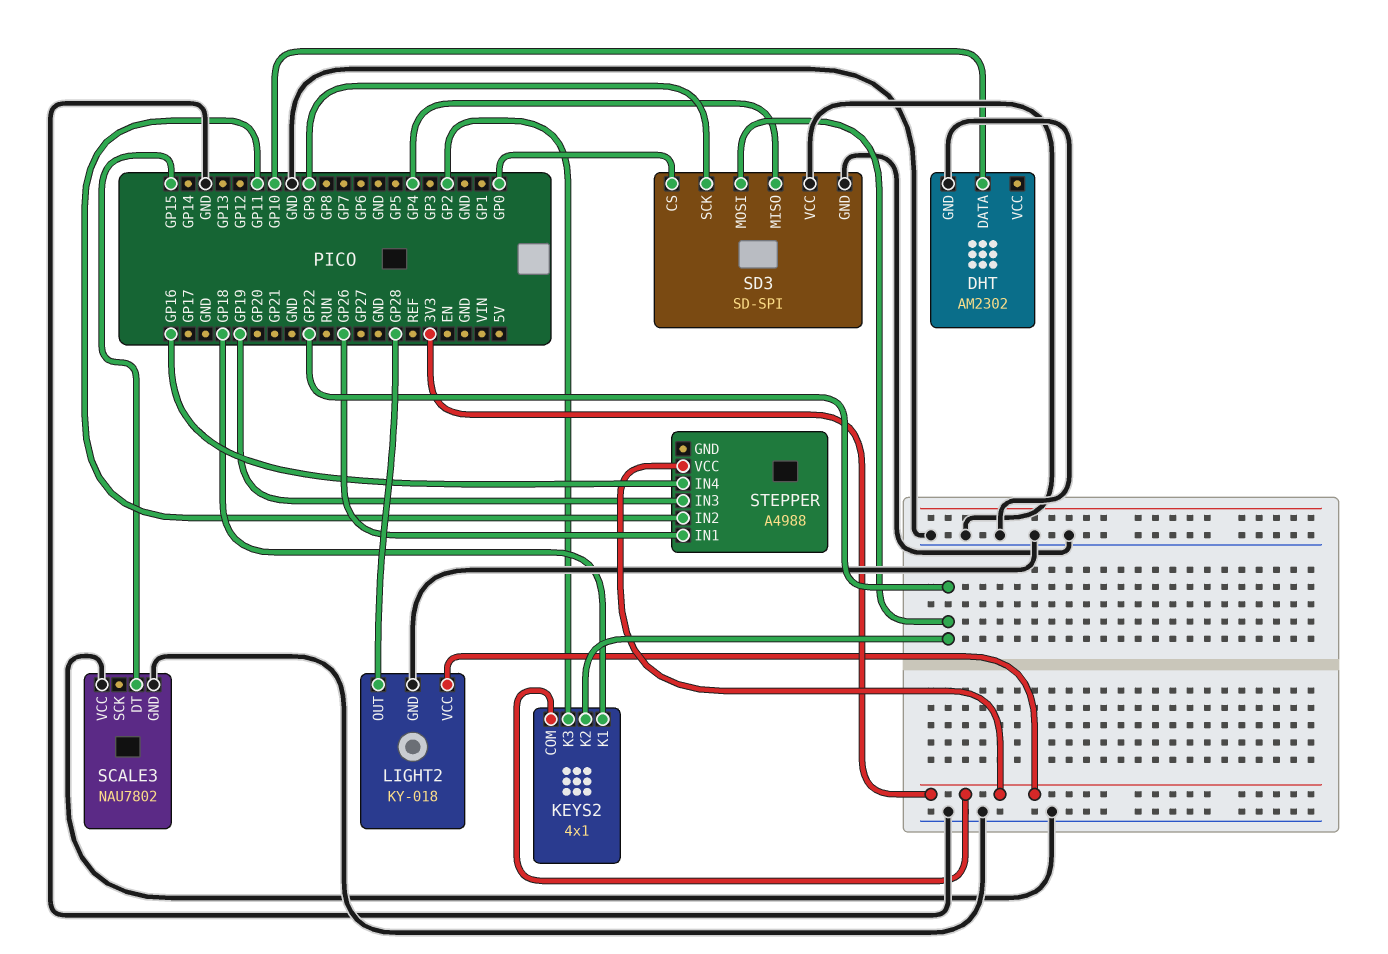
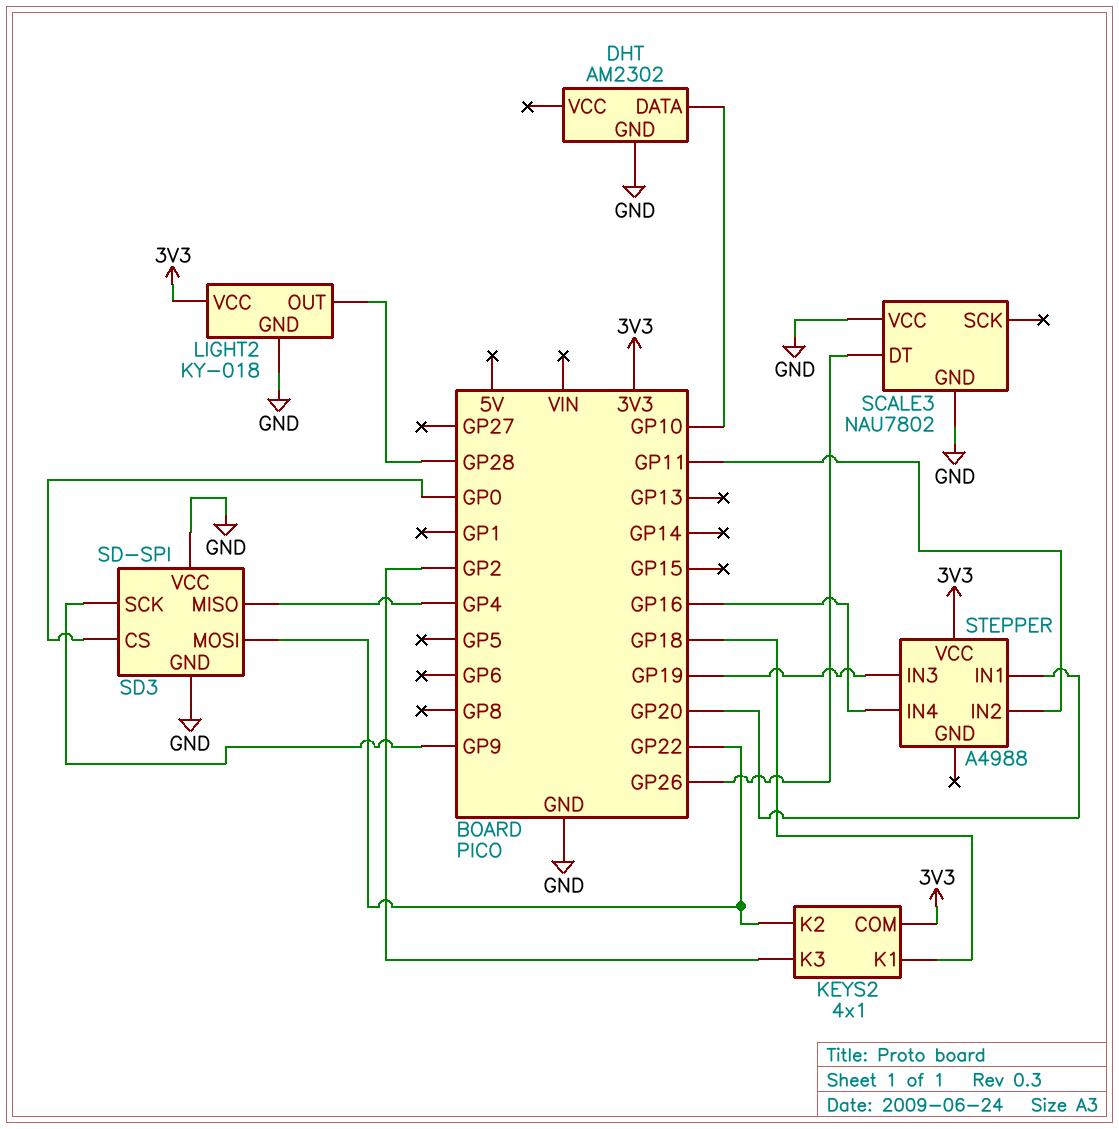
SCALE3 pin DT: GP15 -> GP26
STEPPER pin IN1: GP26 -> GP20

